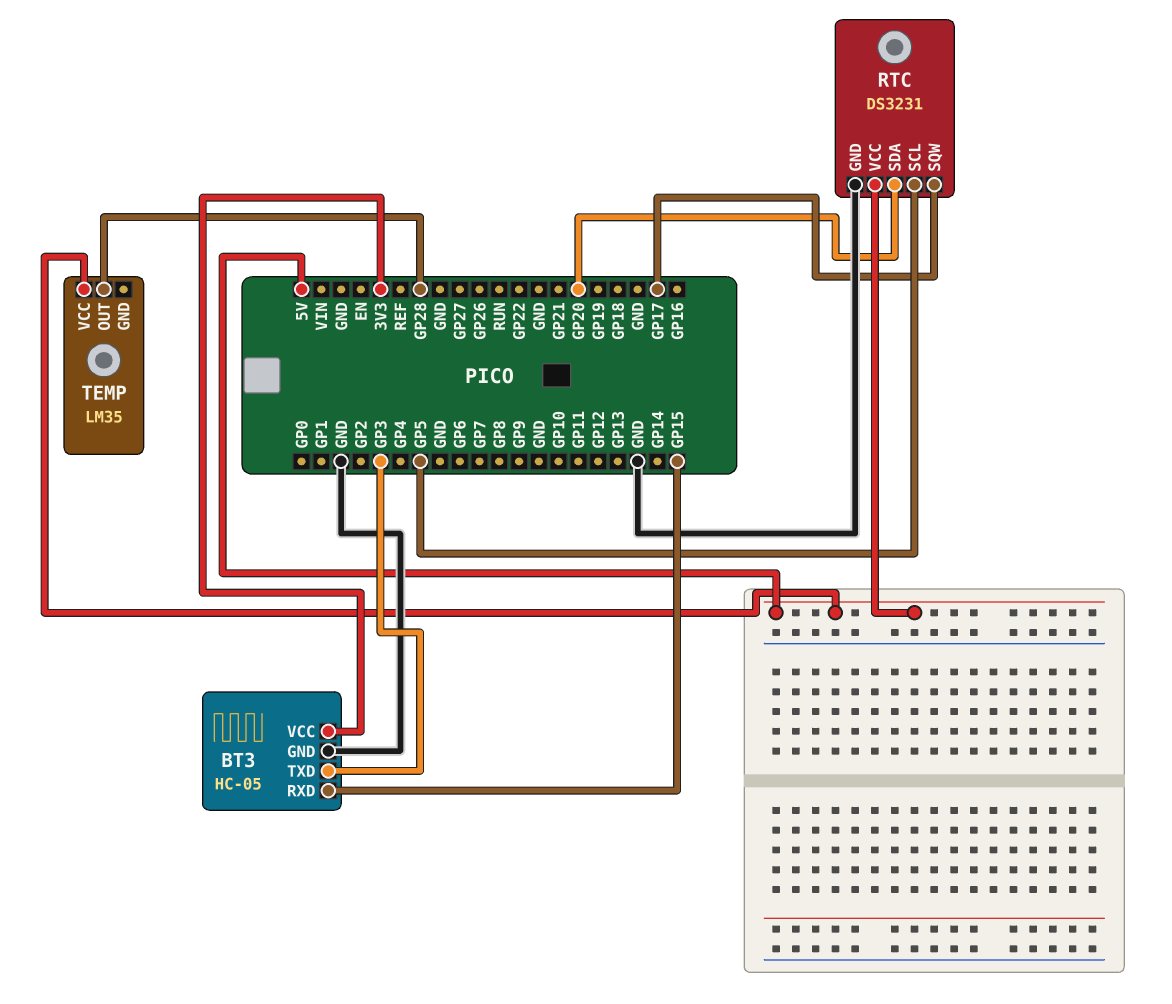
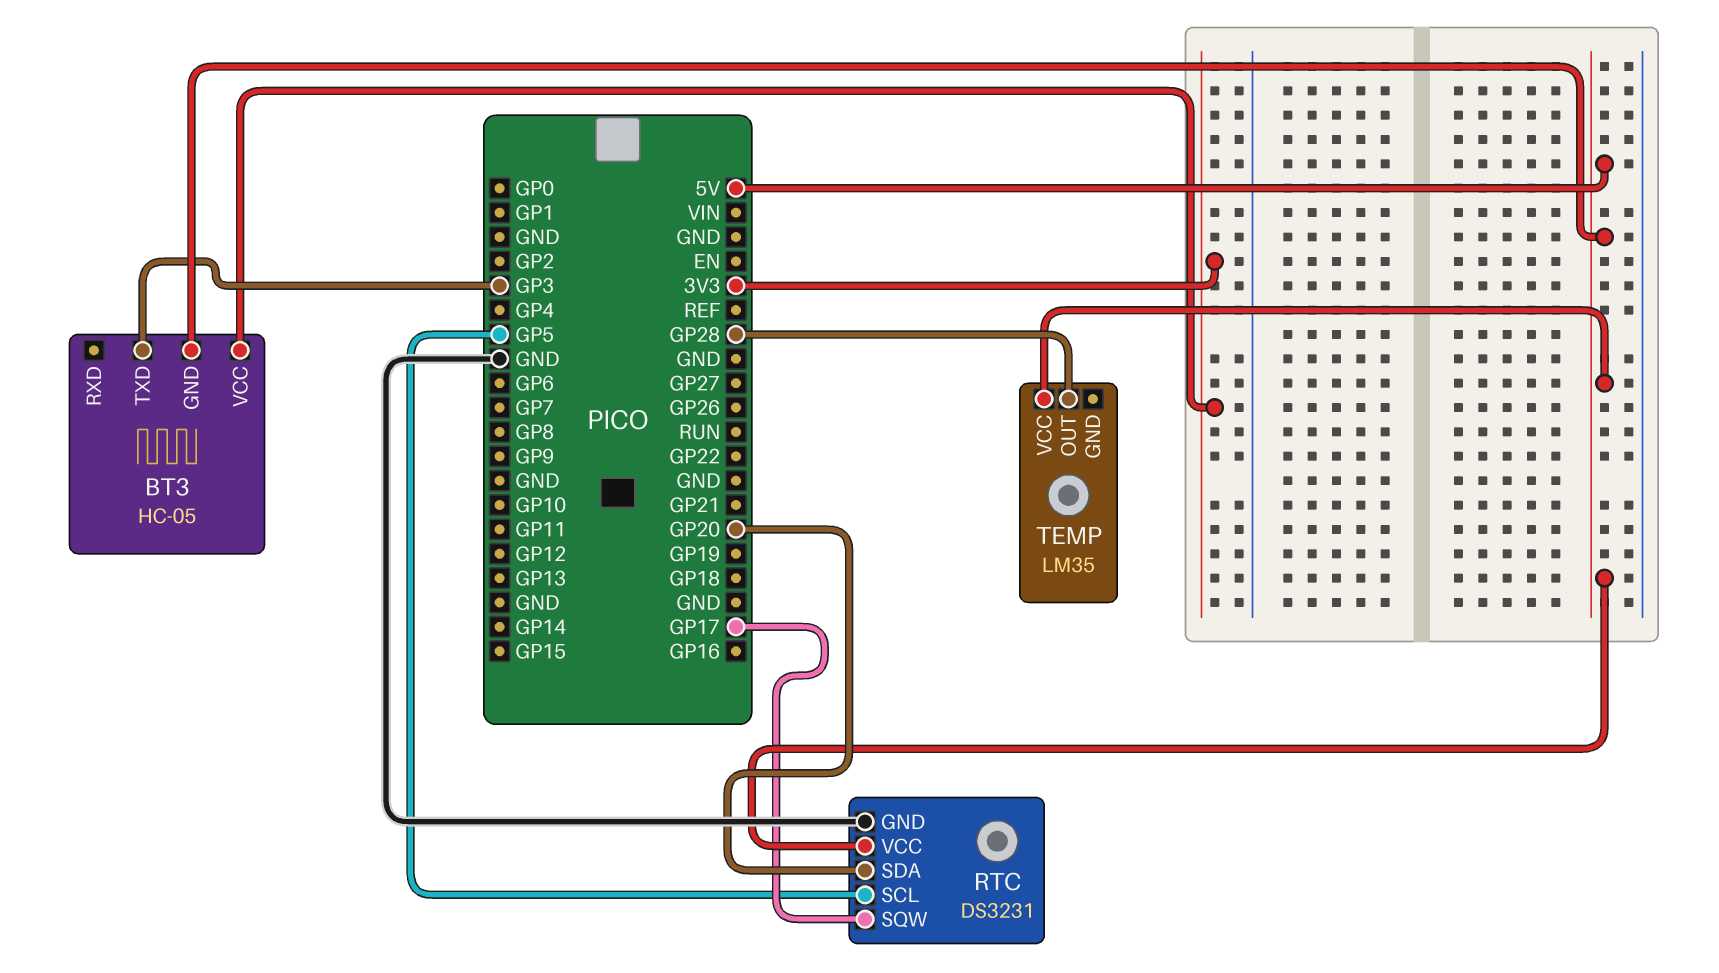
BT3 pin GND: GND -> 5V
BT3 pin RXD: GP15 -> none

